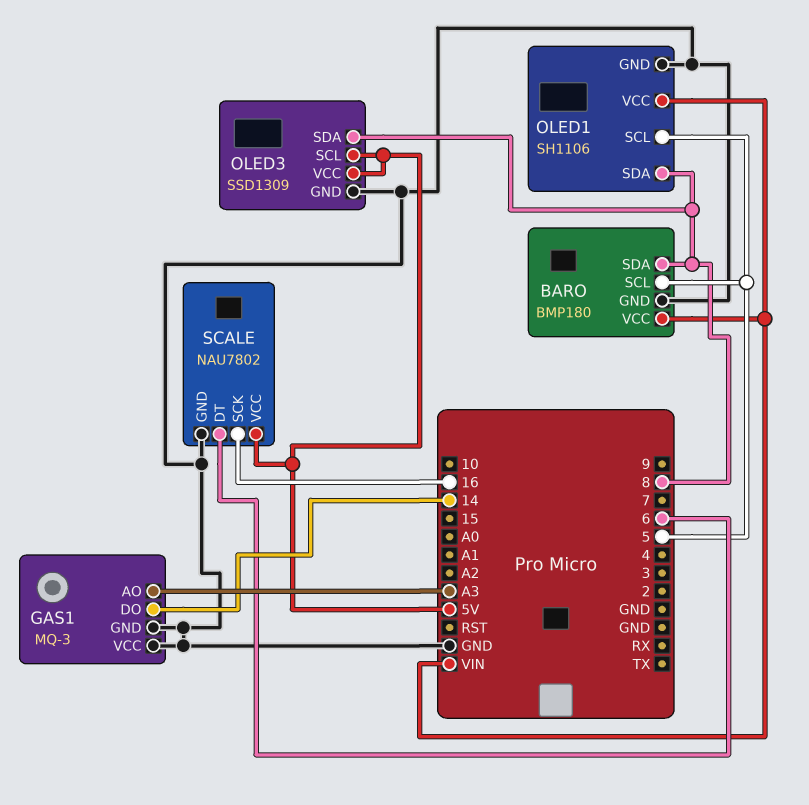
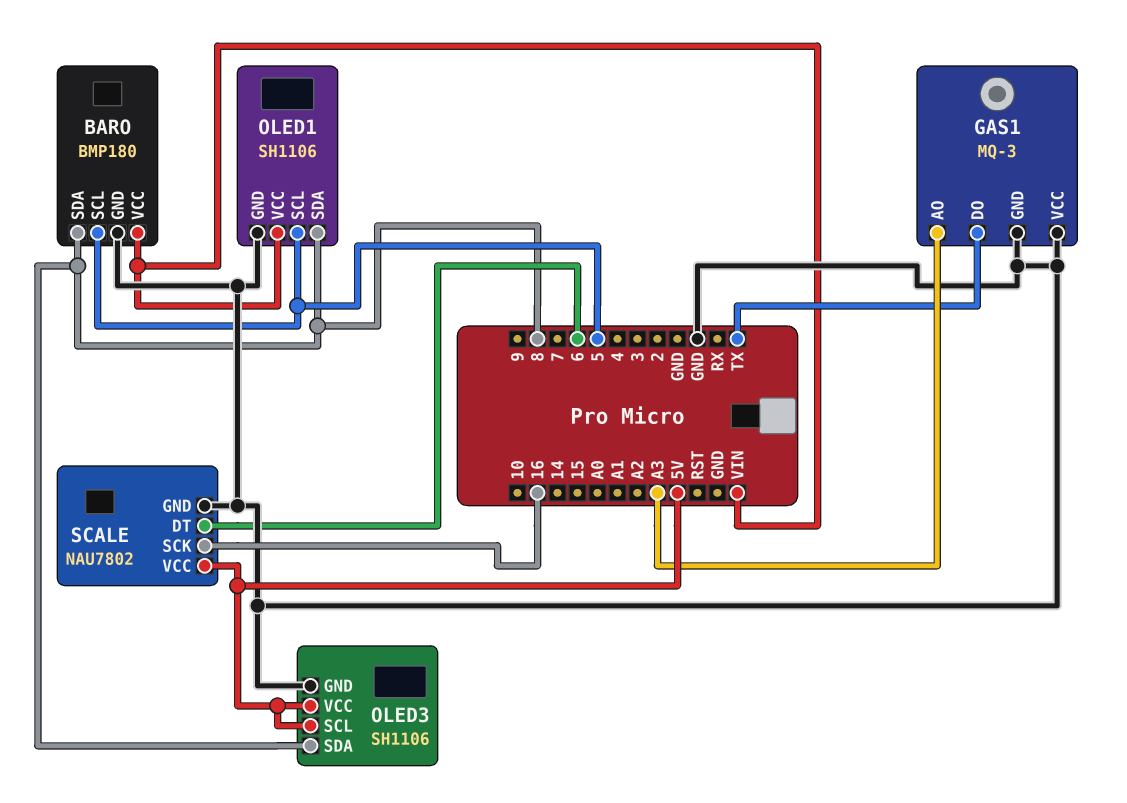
GAS1 pin DO: 14 -> TX
OLED3: SSD1309 -> SH1106

